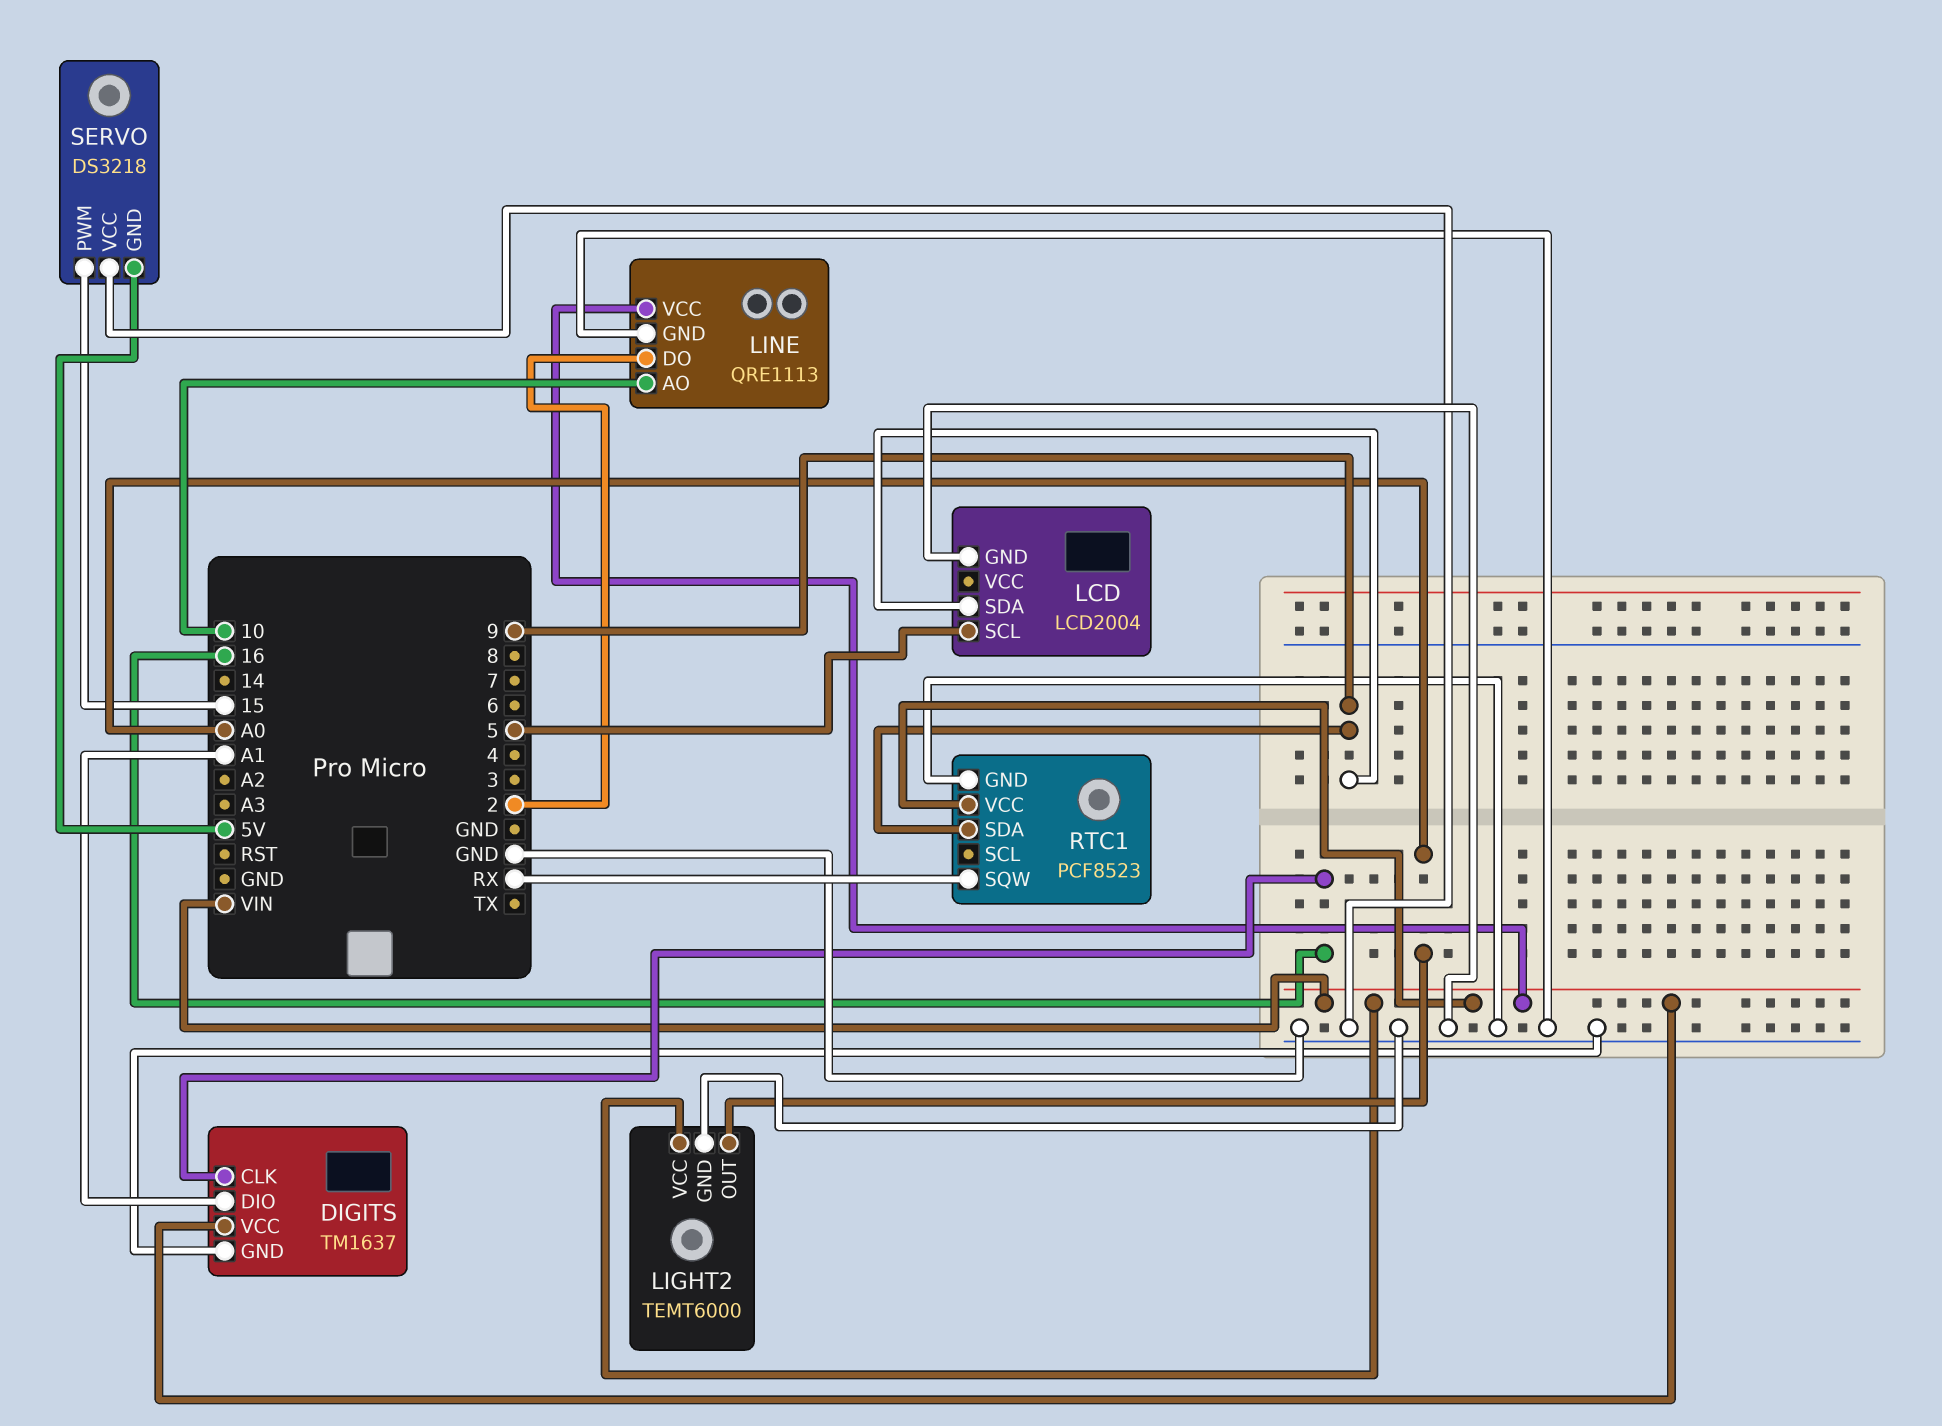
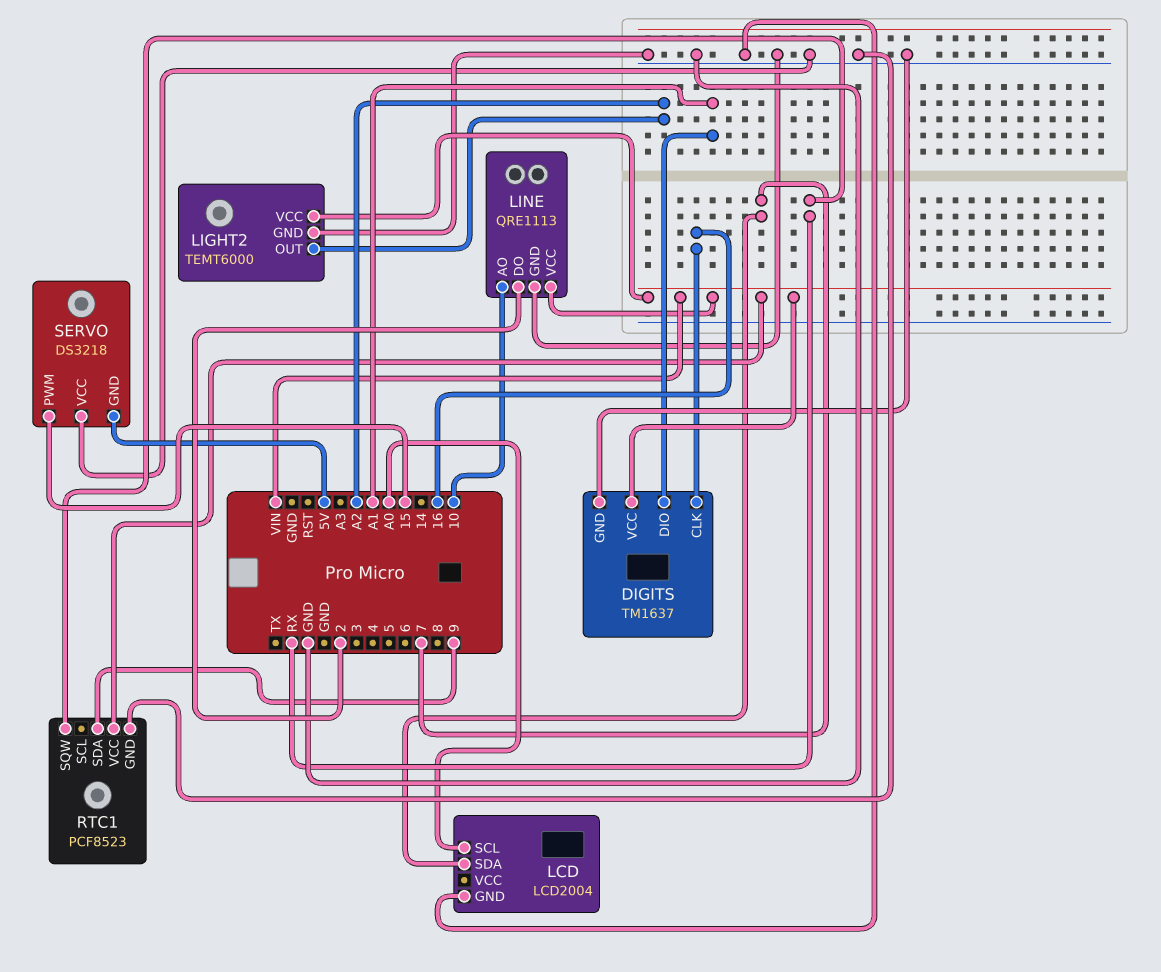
LCD pin SCL: 5 -> A0
LCD pin SDA: 9 -> 7
LIGHT2 pin OUT: A0 -> A2

